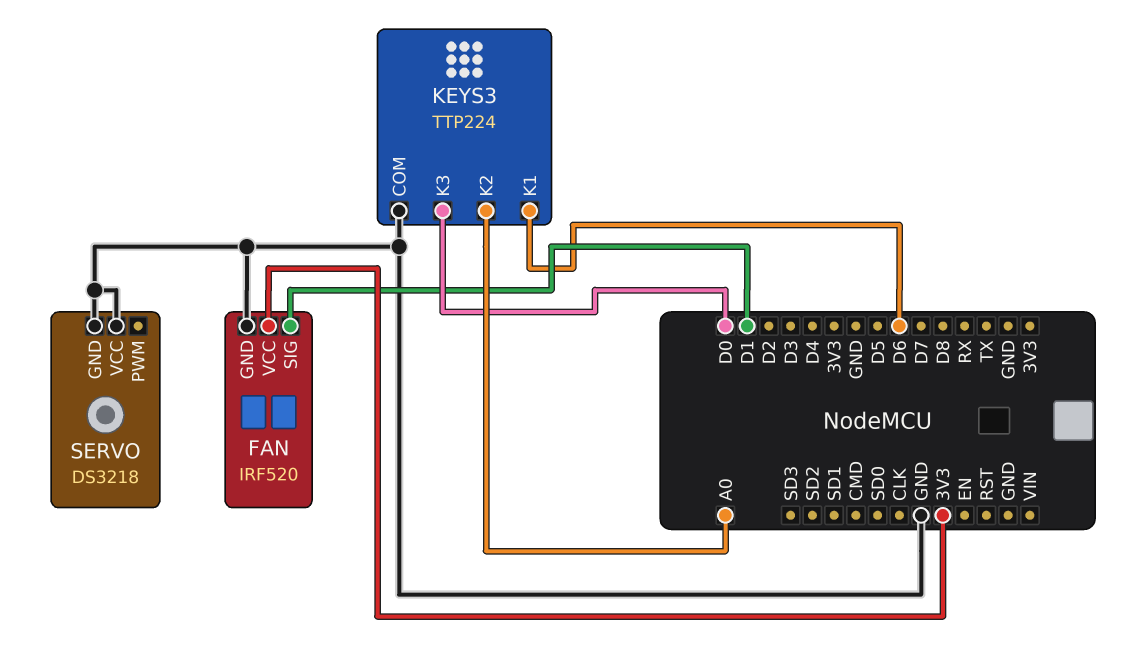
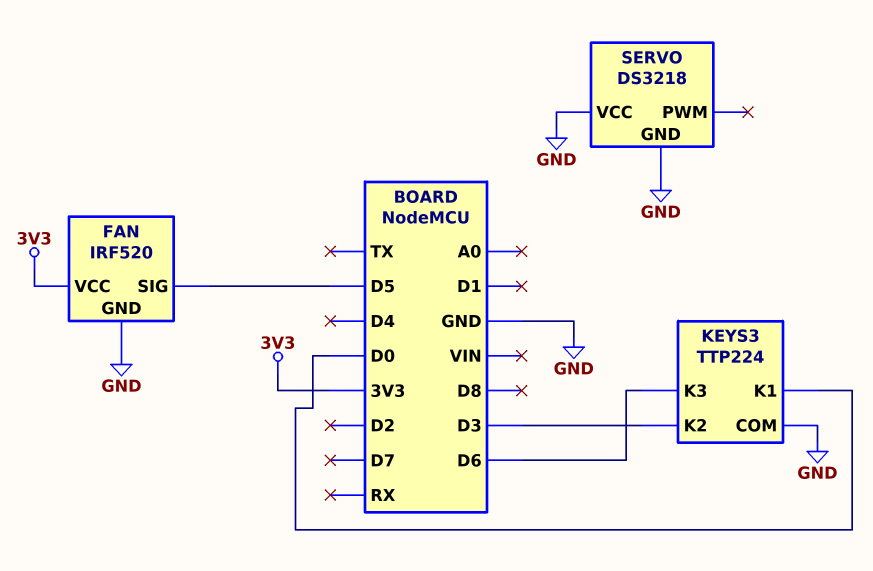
FAN pin SIG: D1 -> D5
KEYS3 pin K1: D6 -> D0
KEYS3 pin K2: A0 -> D3
KEYS3 pin K3: D0 -> D6

